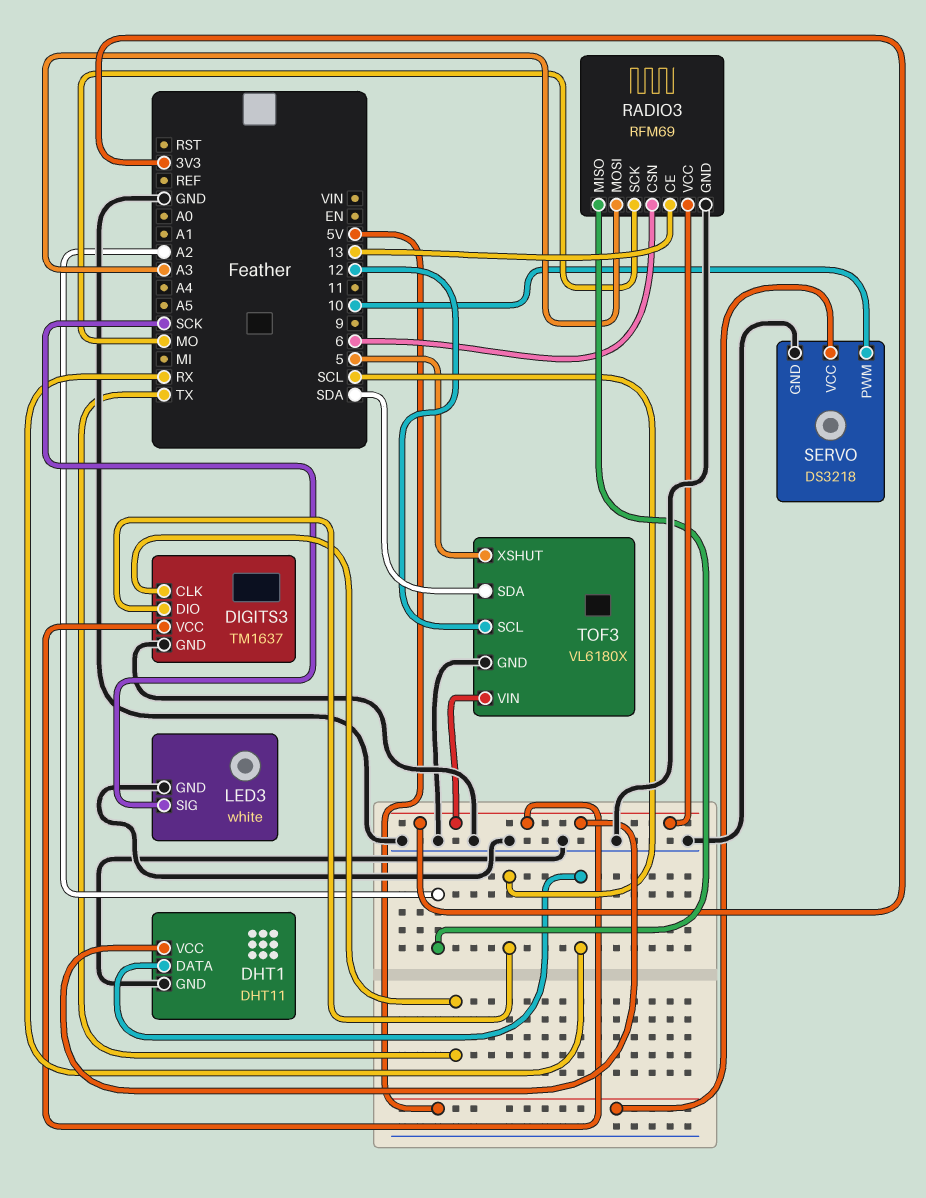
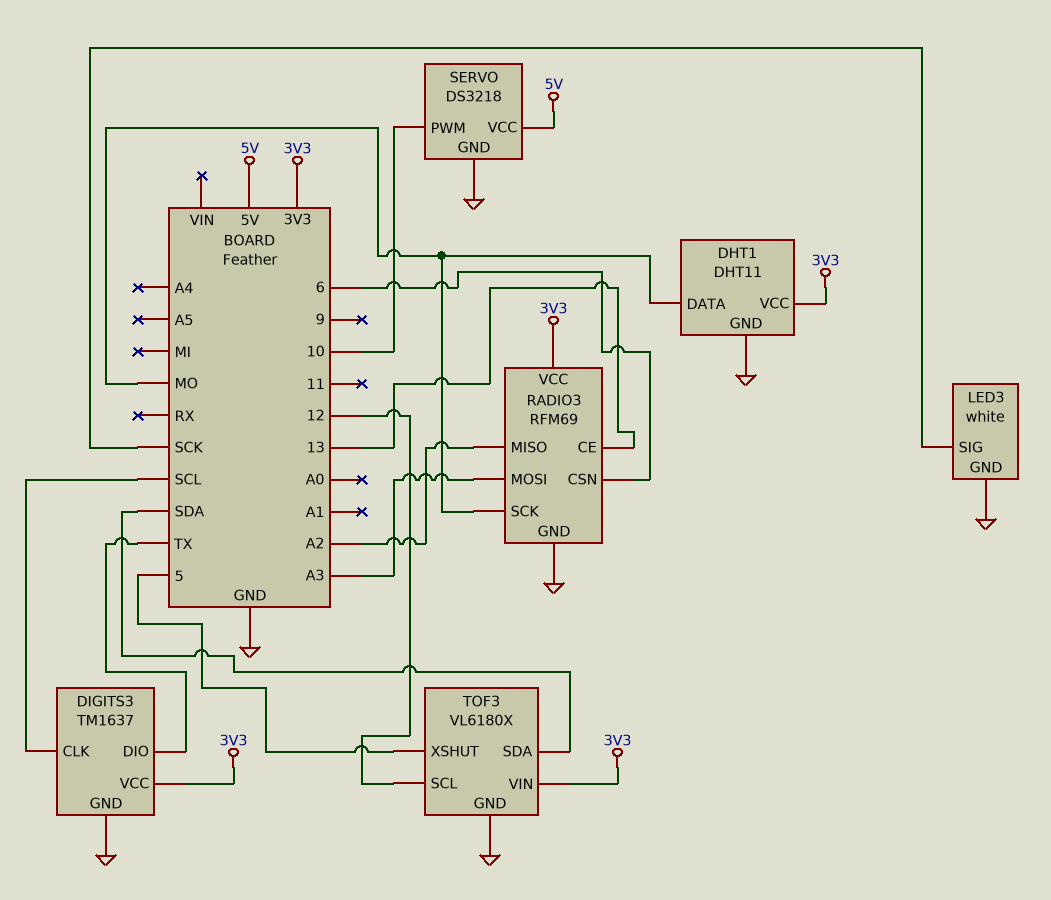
DHT1 pin DATA: RX -> MO
DIGITS3 pin CLK: TX -> SCL
DIGITS3 pin DIO: SCL -> TX

